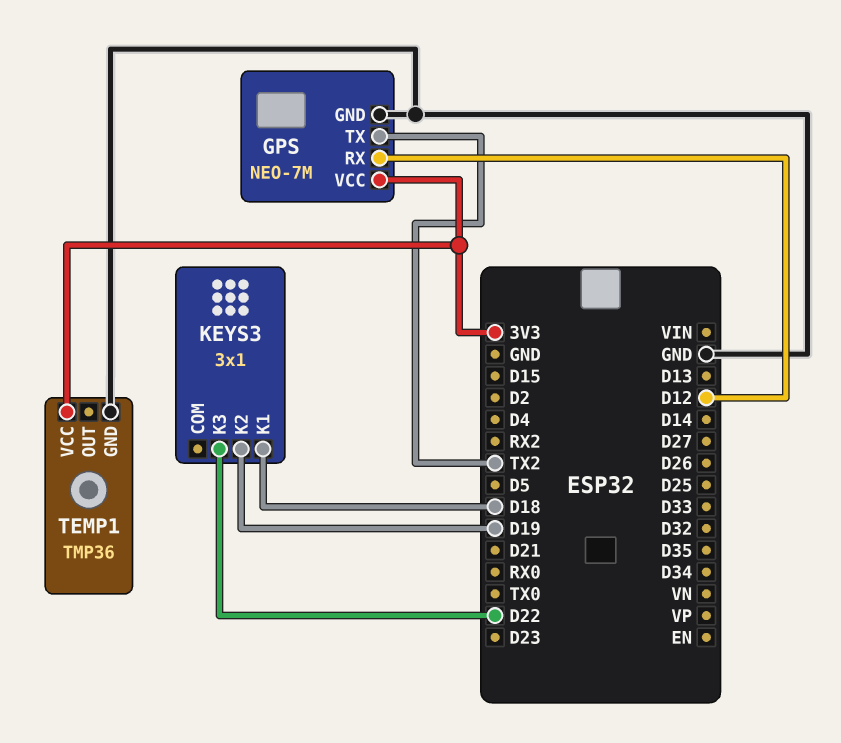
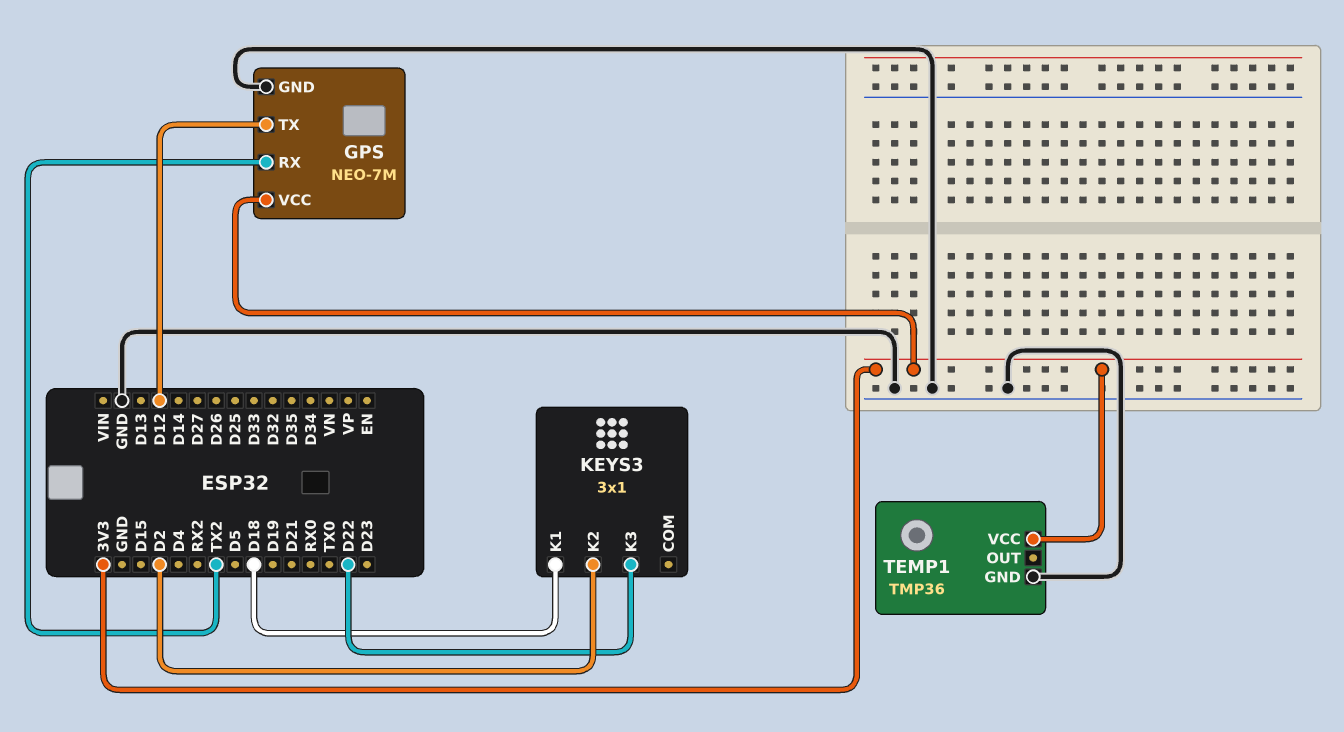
GPS pin RX: D12 -> TX2
GPS pin TX: TX2 -> D12
KEYS3 pin K2: D19 -> D2

